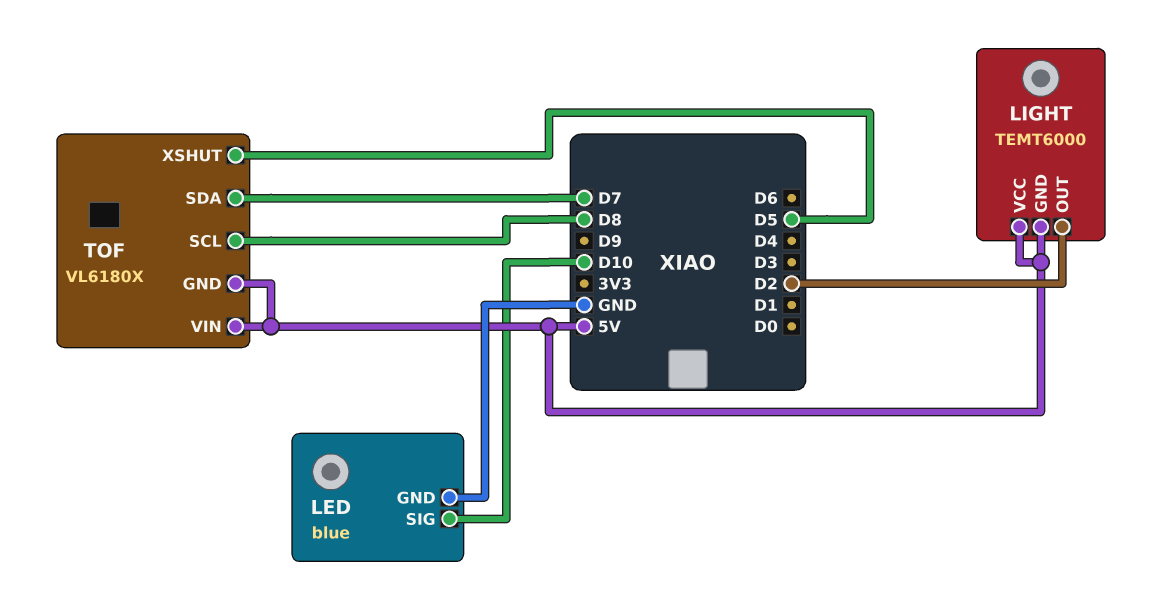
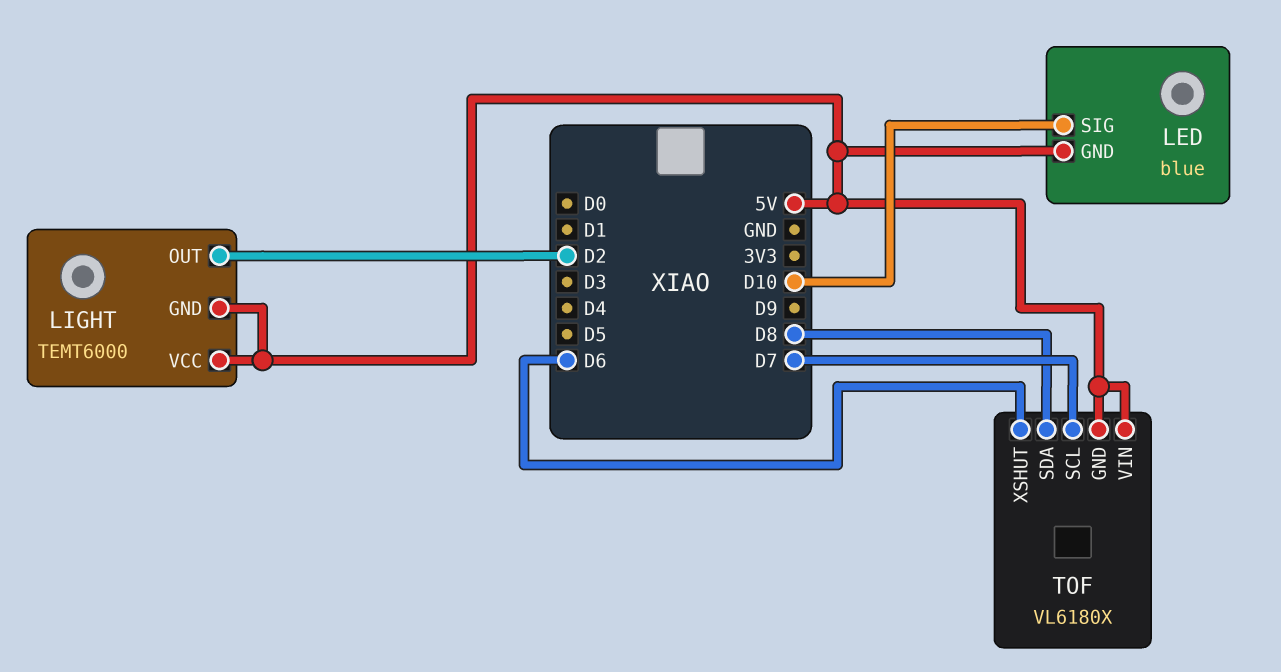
LED pin GND: GND -> 5V
TOF pin SCL: D8 -> D7
TOF pin SDA: D7 -> D8
TOF pin XSHUT: D5 -> D6

